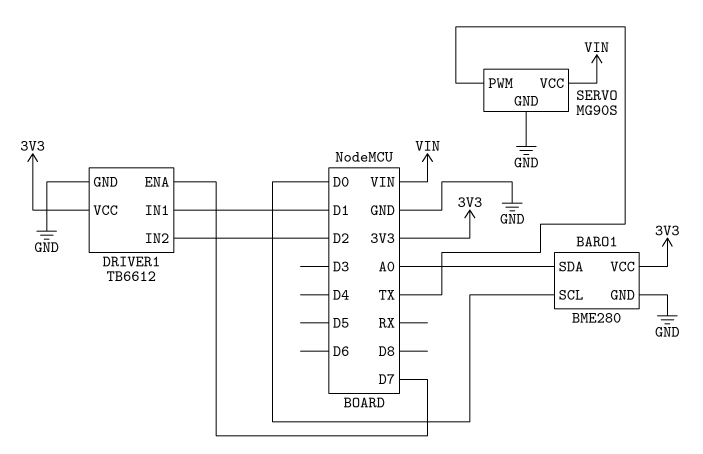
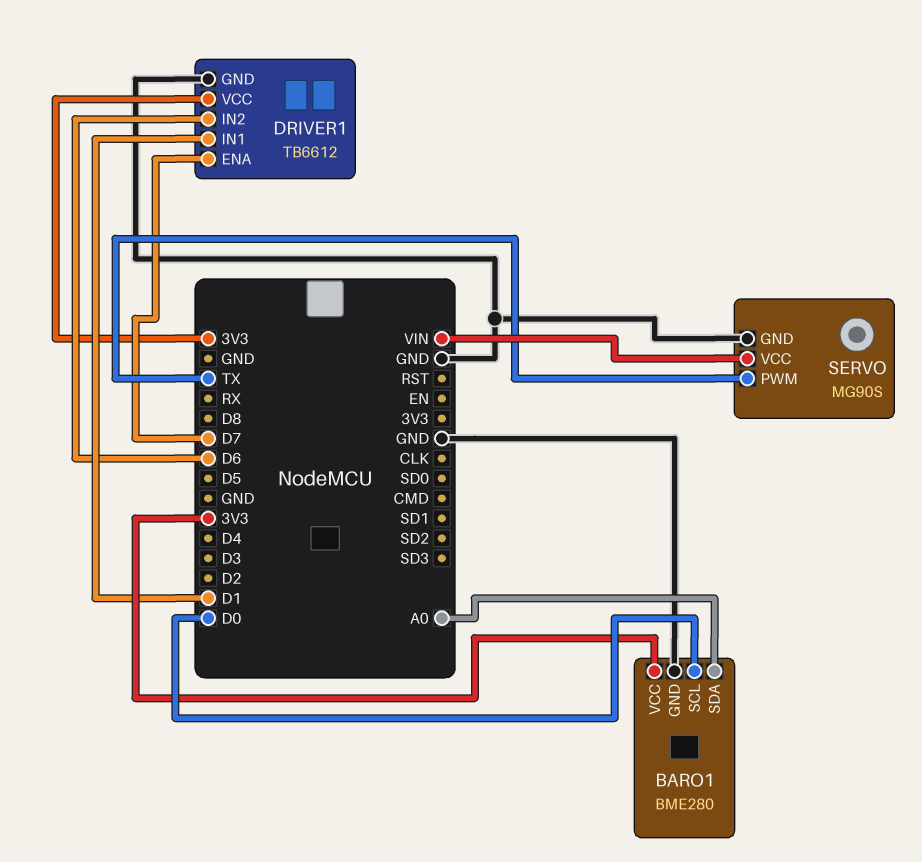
DRIVER1 pin IN2: D2 -> D6

